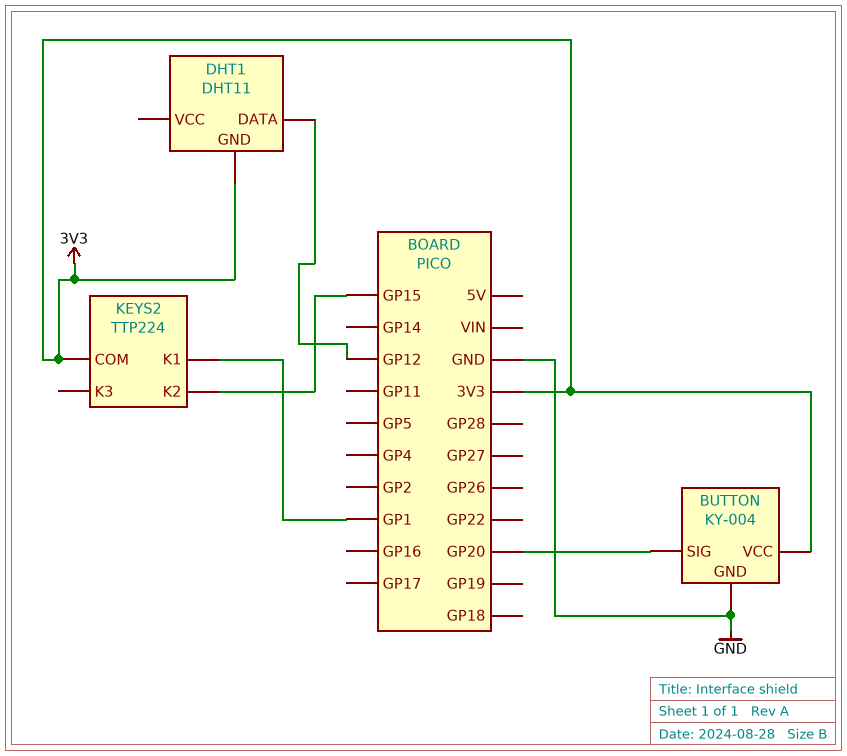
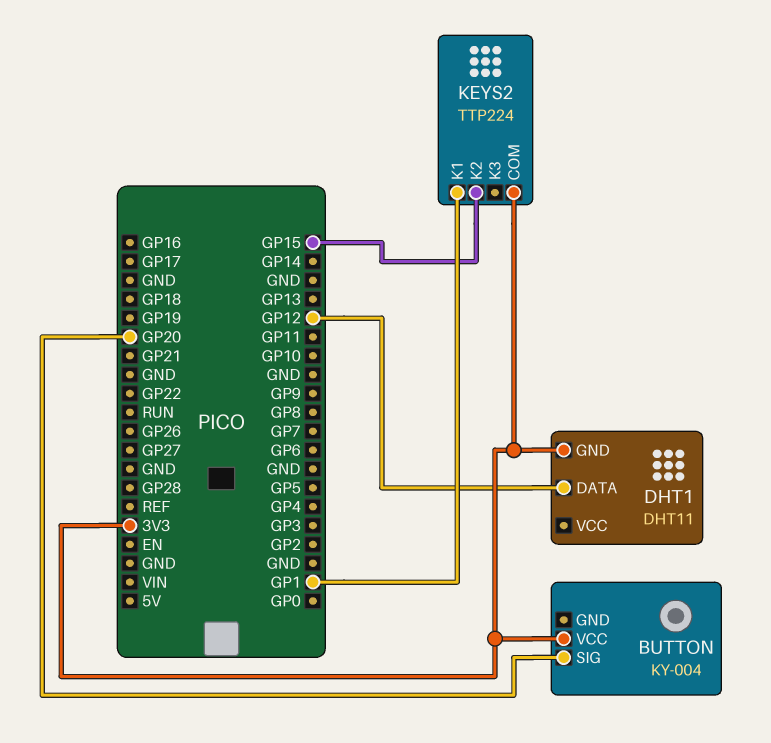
BUTTON pin GND: GND -> none

